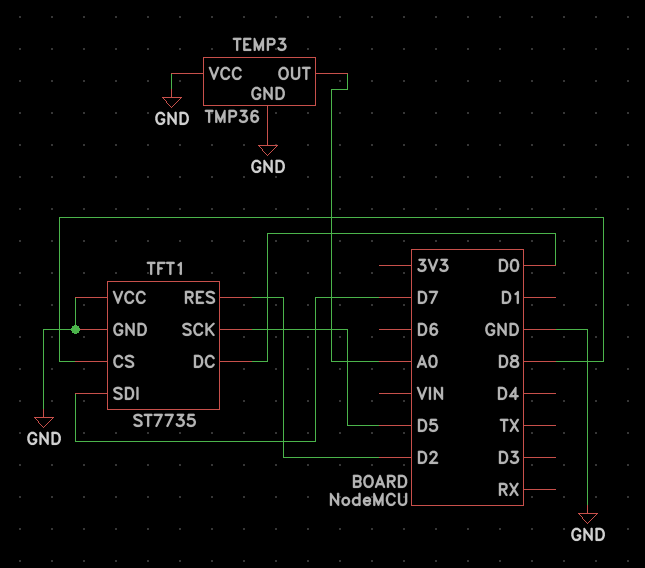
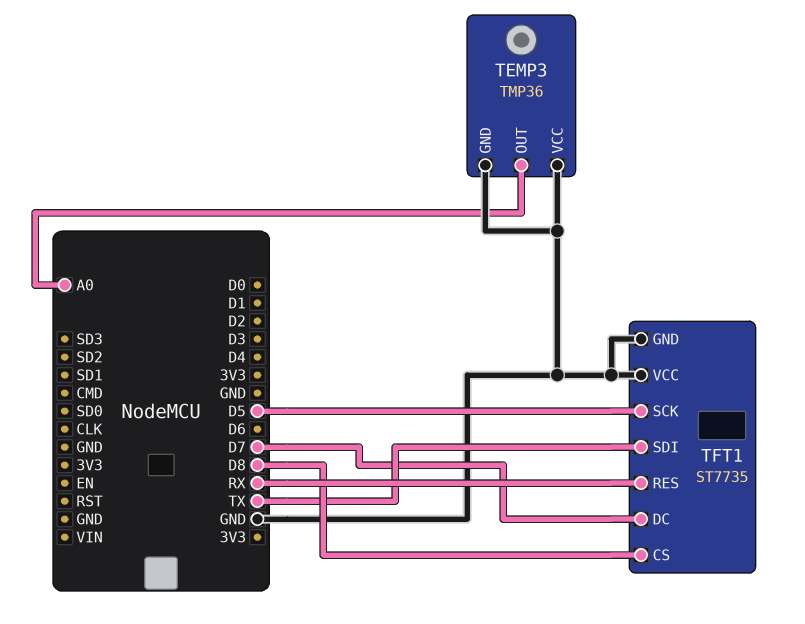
TFT1 pin DC: D0 -> D7
TFT1 pin RES: D2 -> RX
TFT1 pin SDI: D7 -> TX

